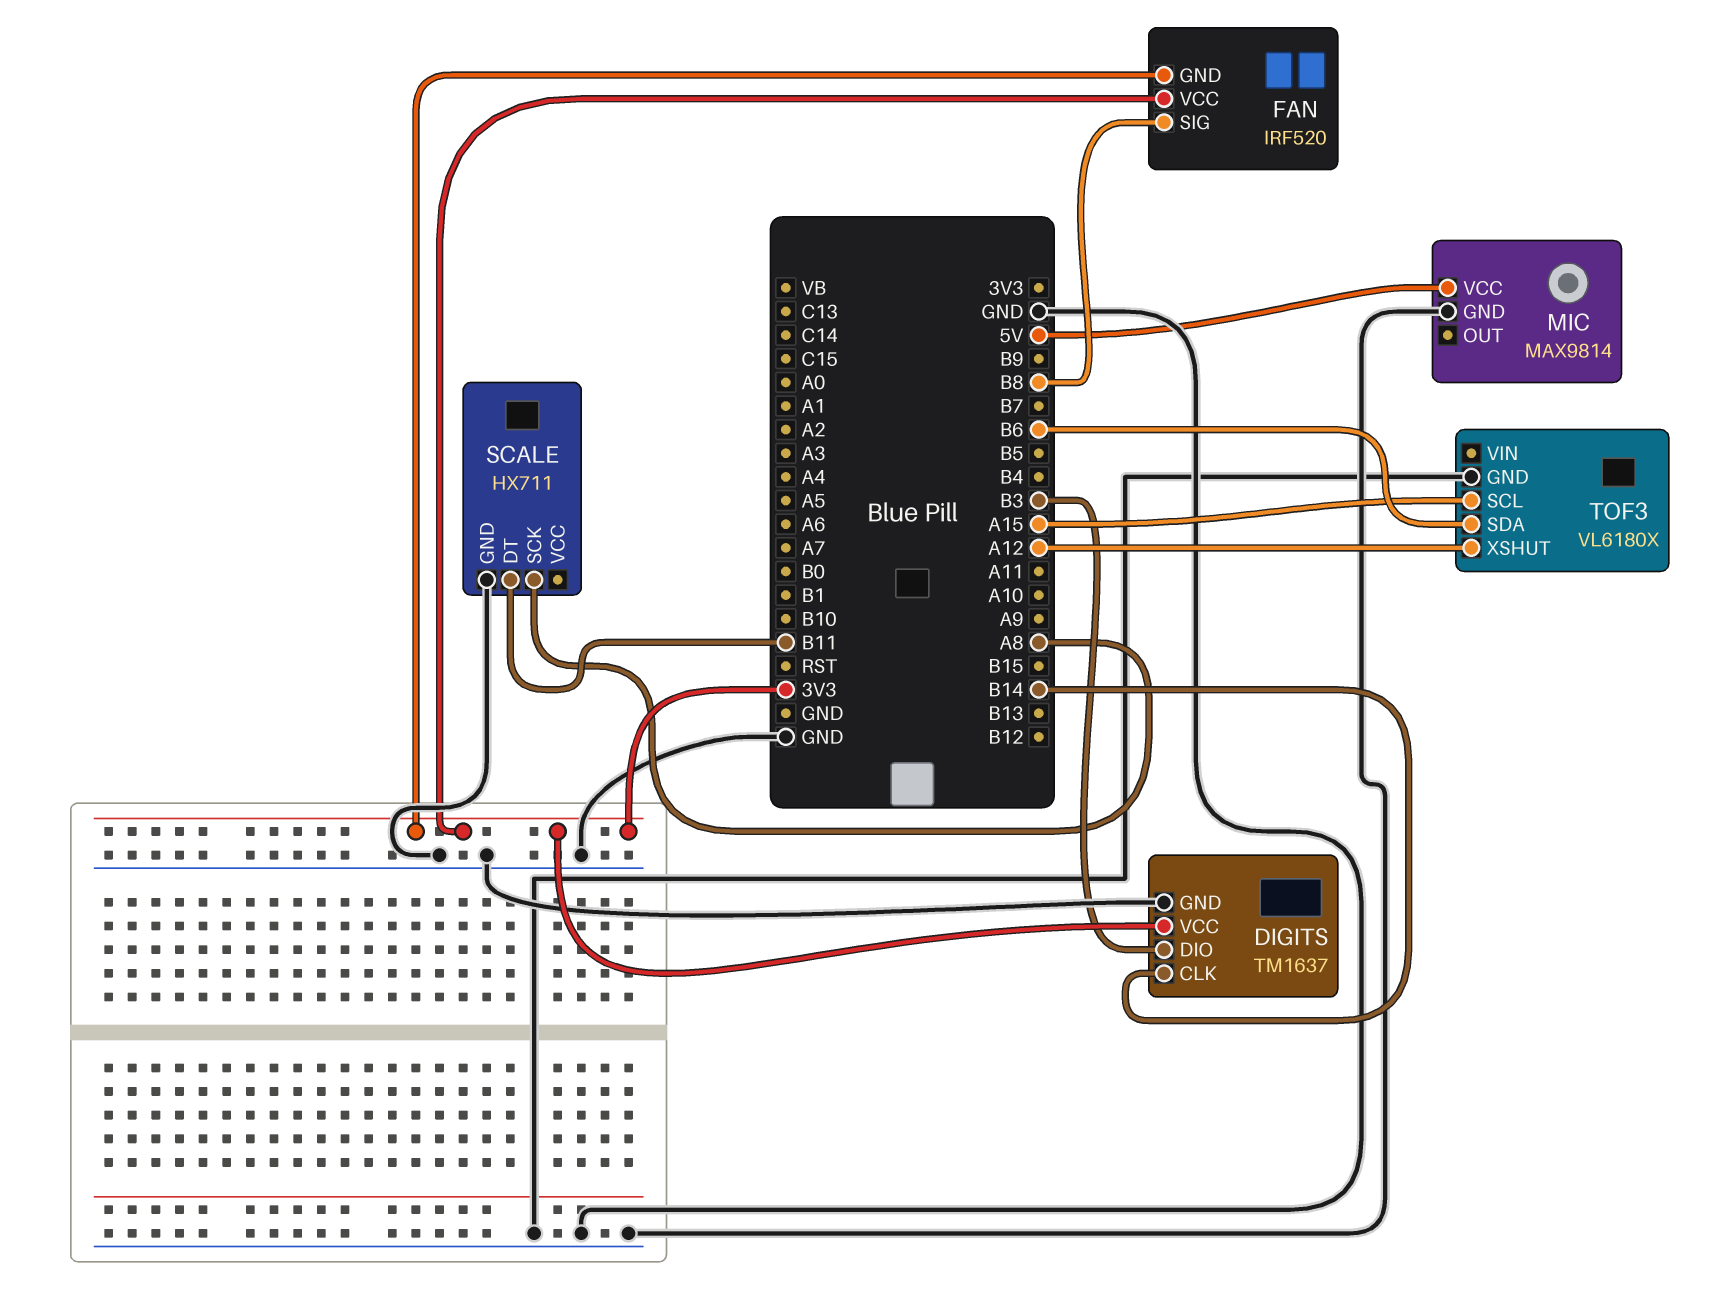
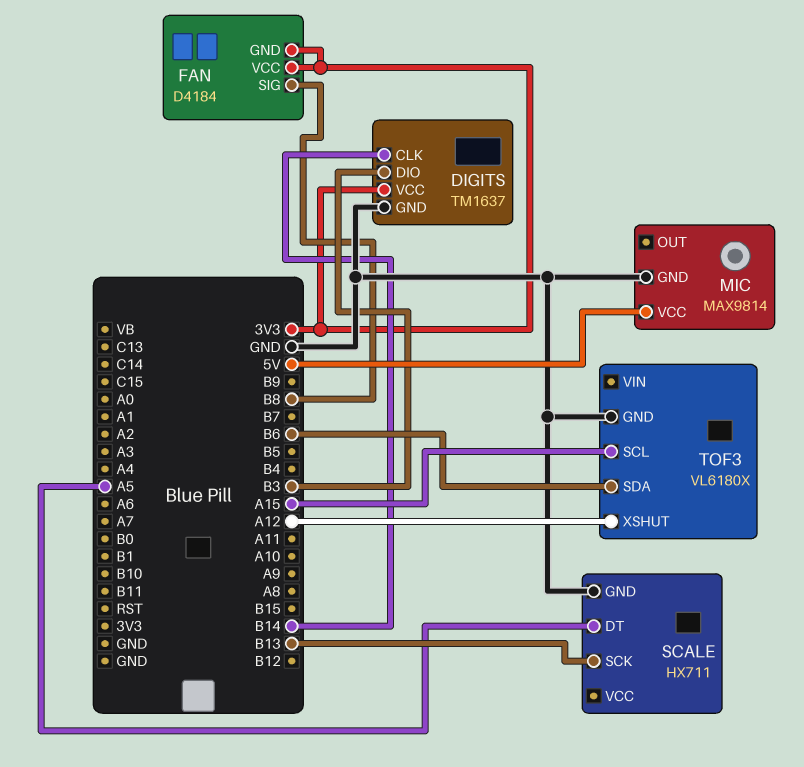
FAN: IRF520 -> D4184
SCALE pin DT: B11 -> A5
SCALE pin SCK: A8 -> B13

